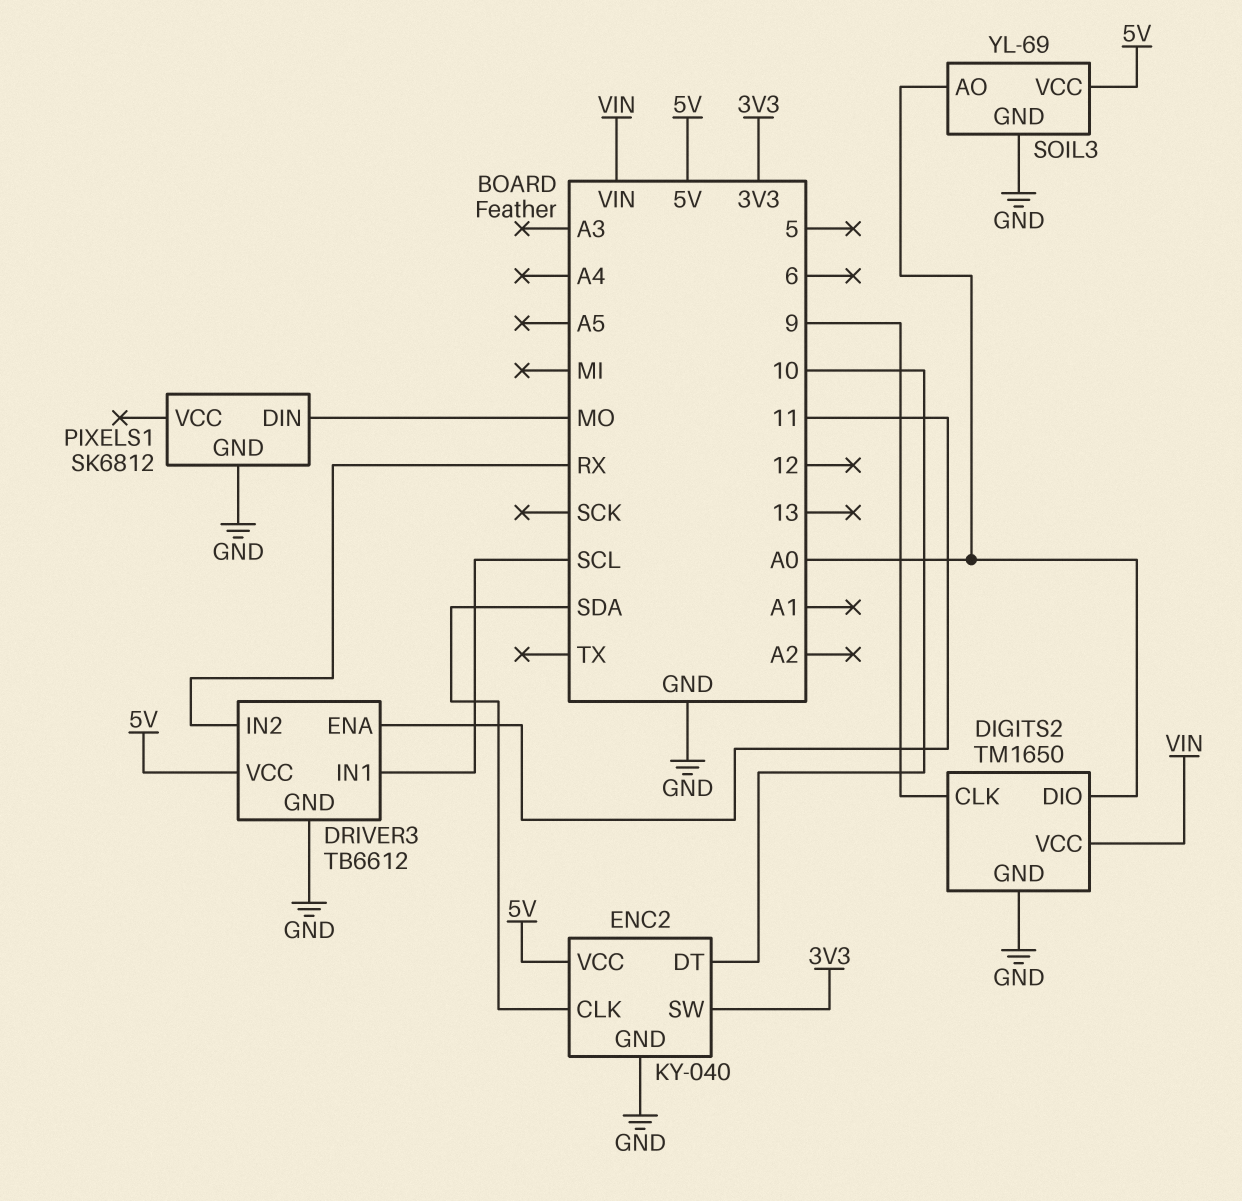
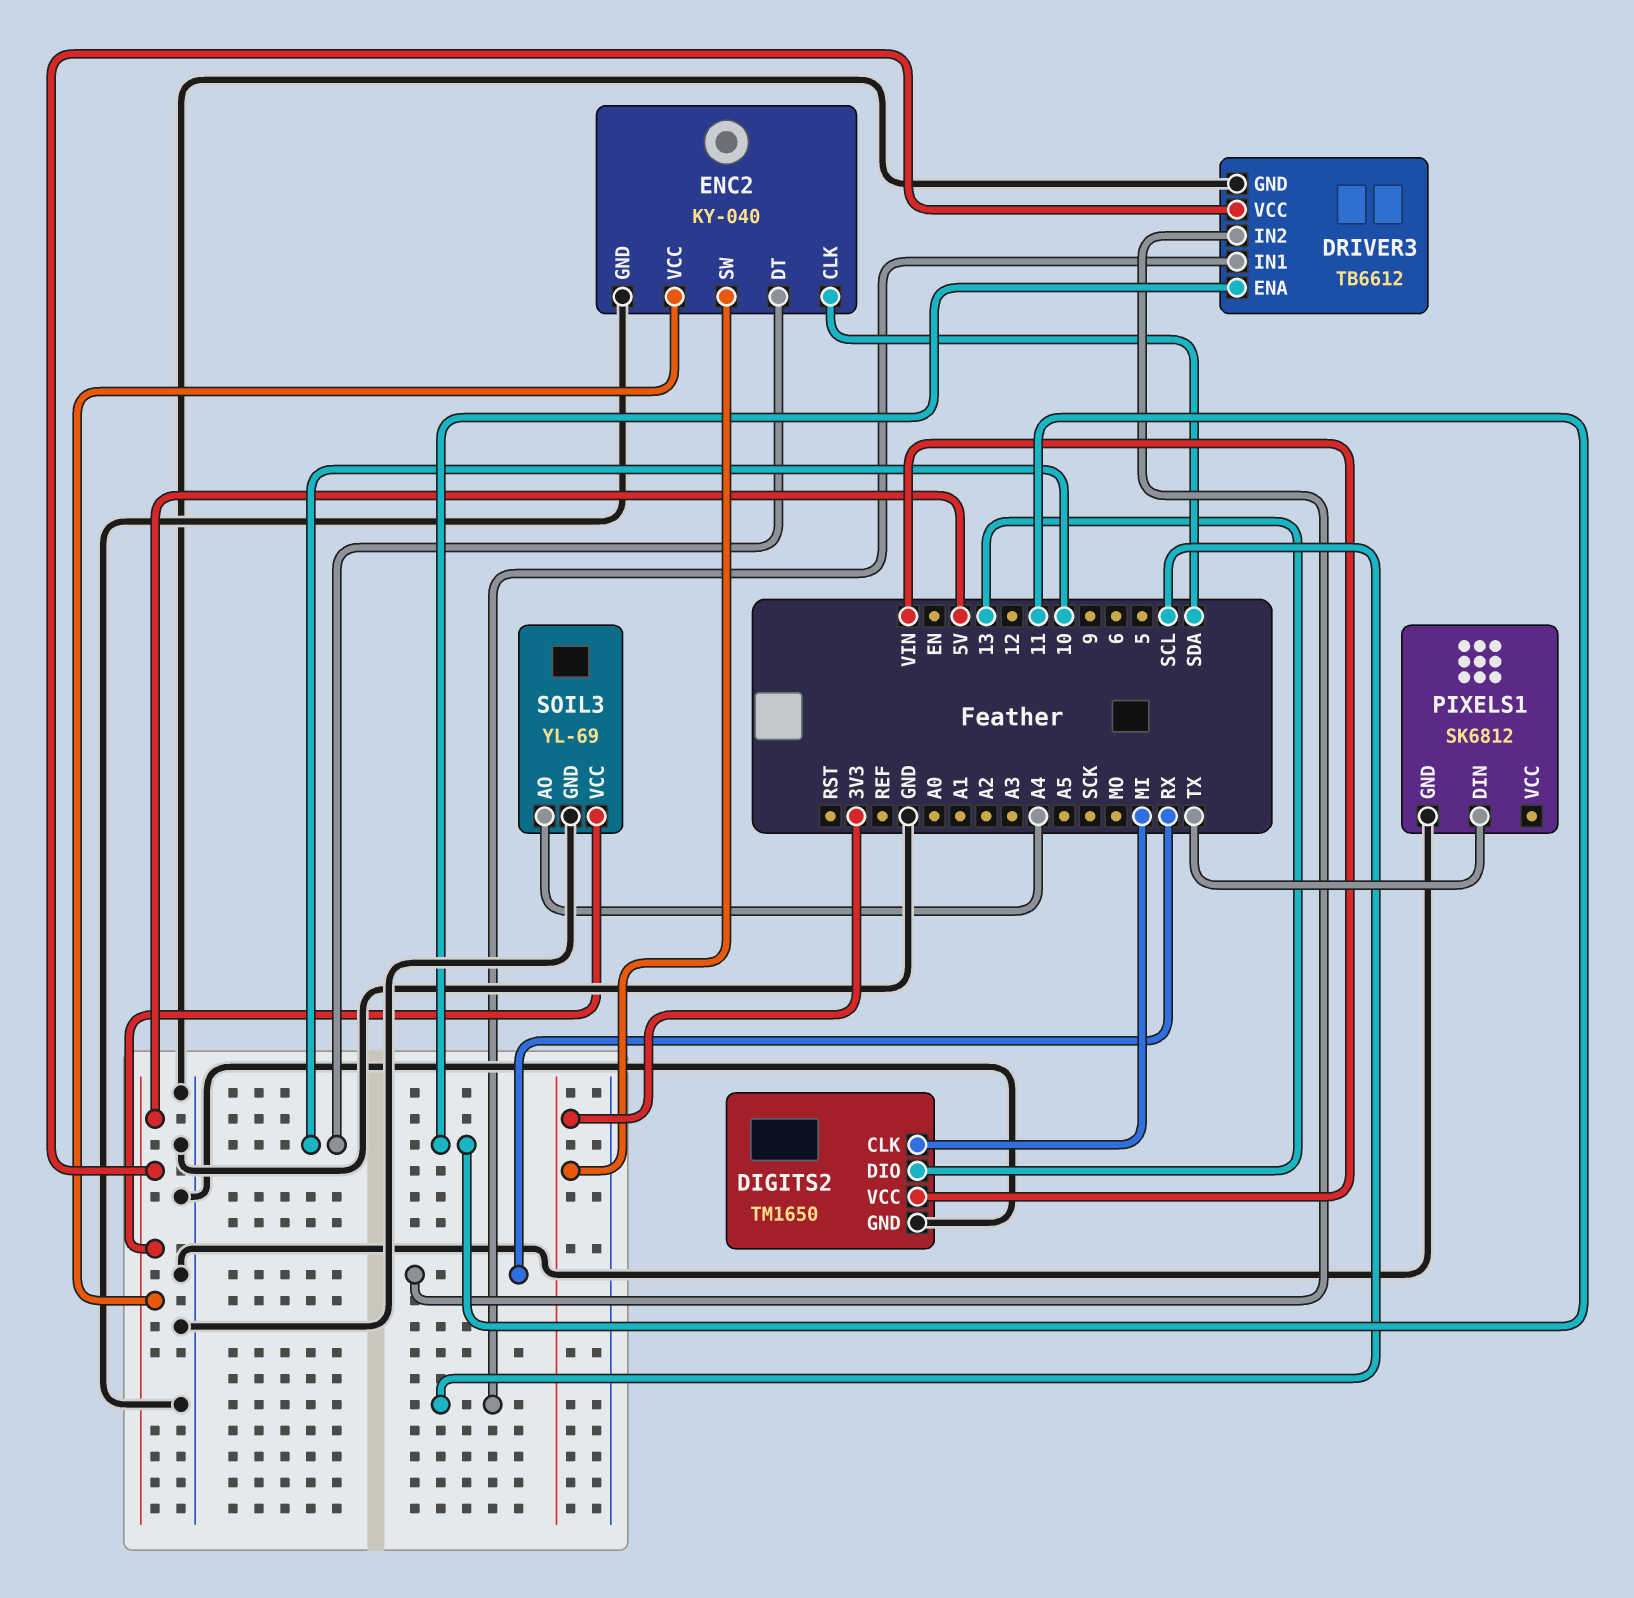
DIGITS2 pin CLK: 9 -> MI
DIGITS2 pin DIO: A0 -> 13
PIXELS1 pin DIN: MO -> TX
SOIL3 pin AO: A0 -> A4

